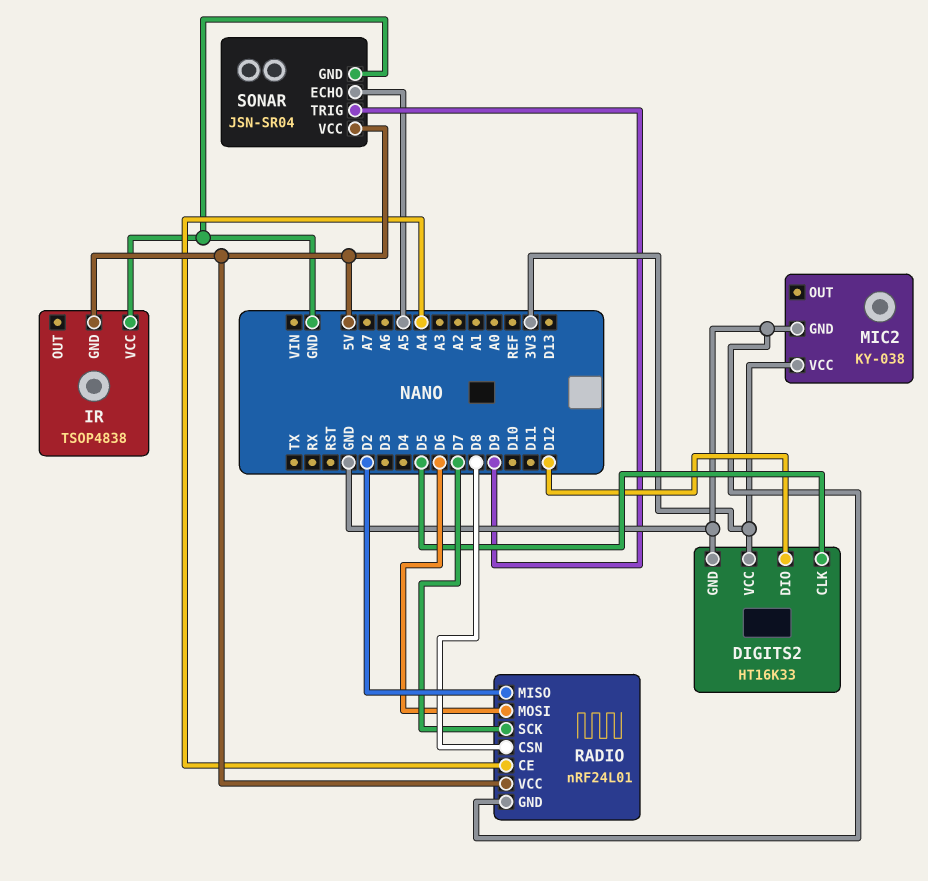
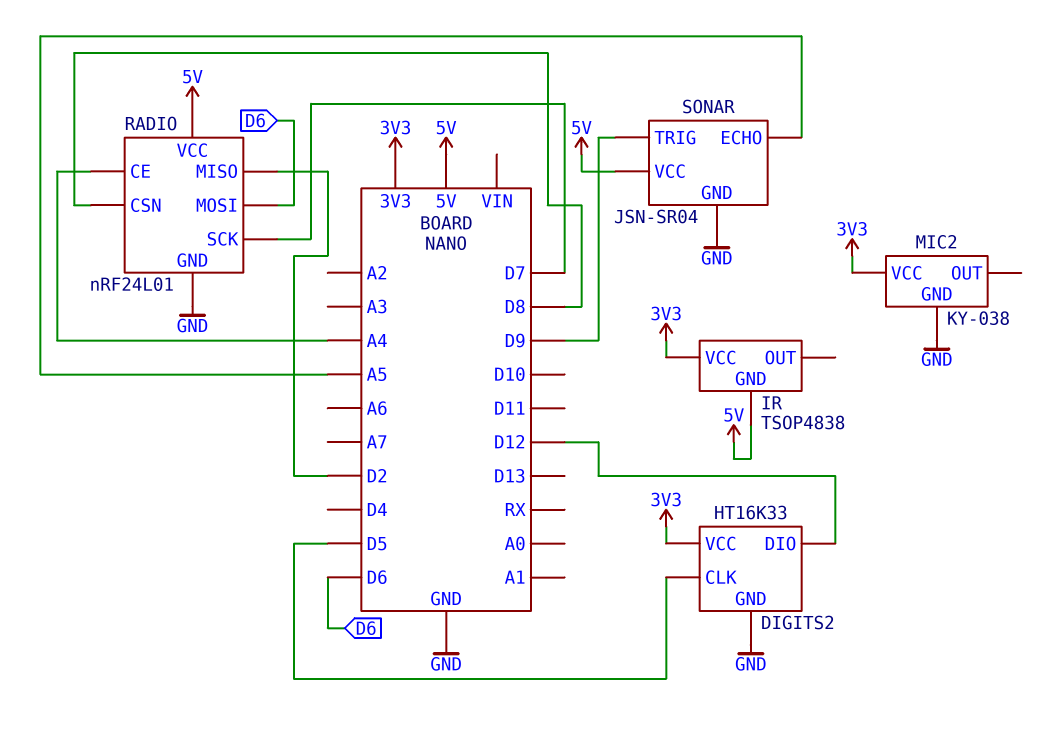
IR pin VCC: GND -> 3V3

